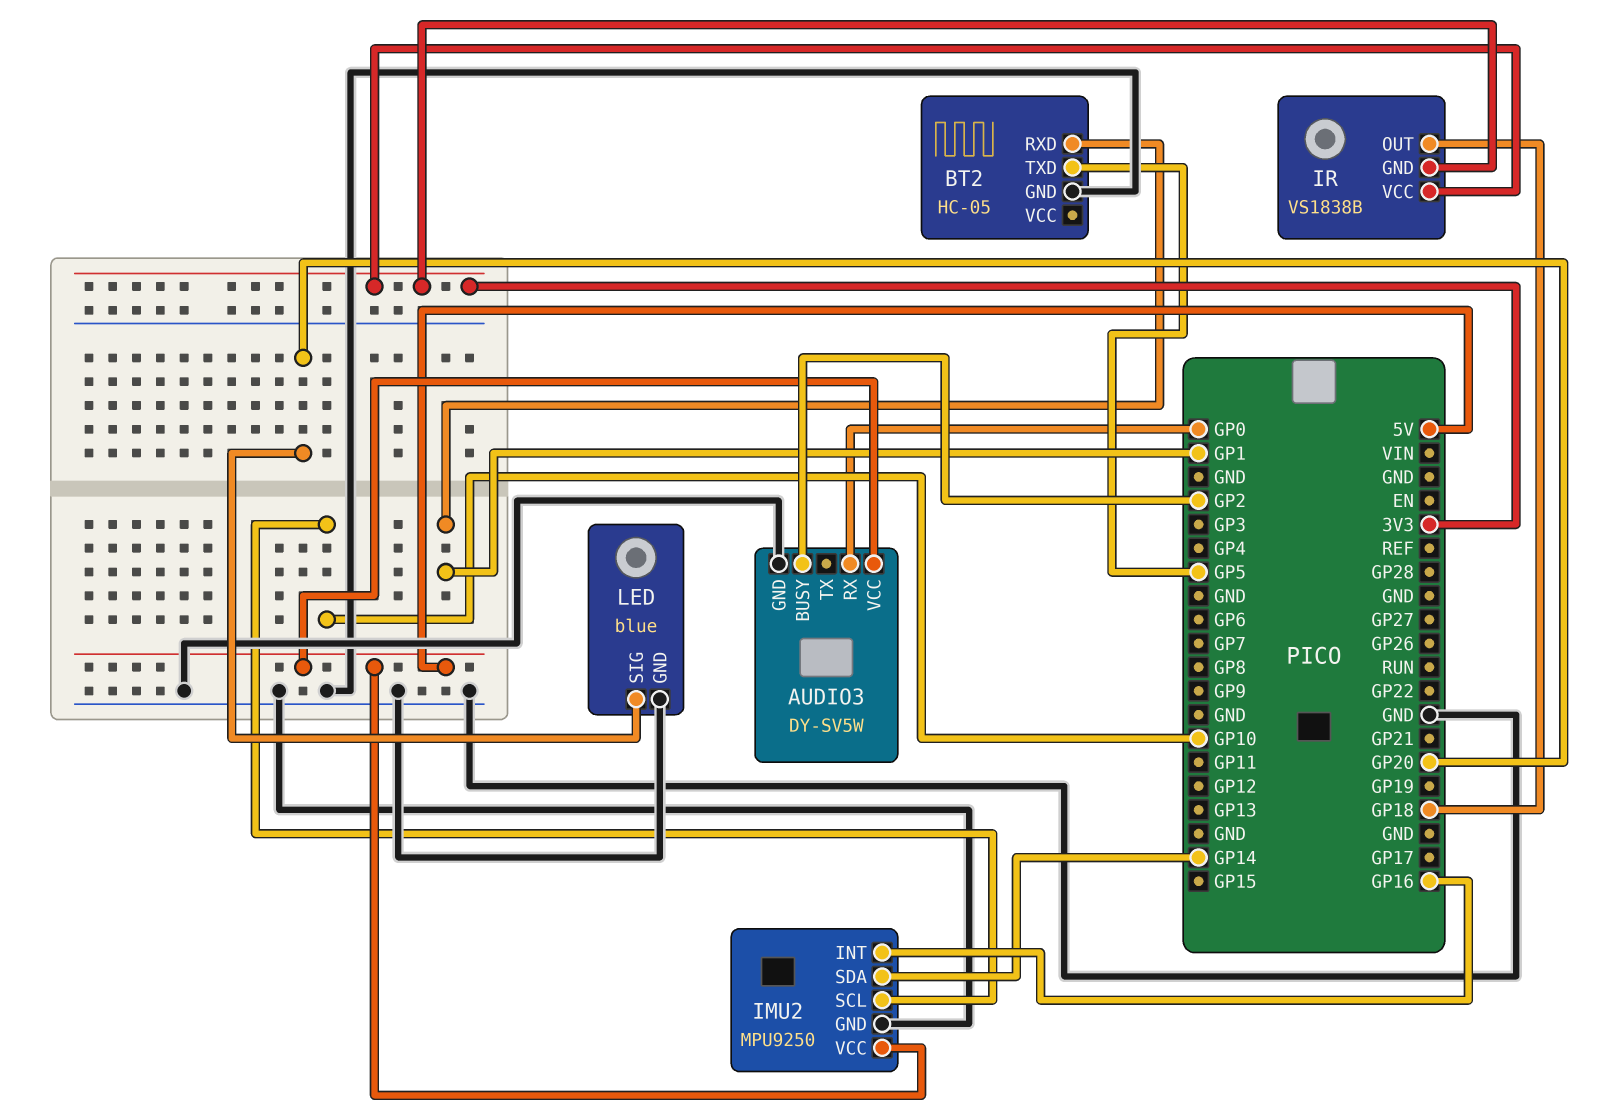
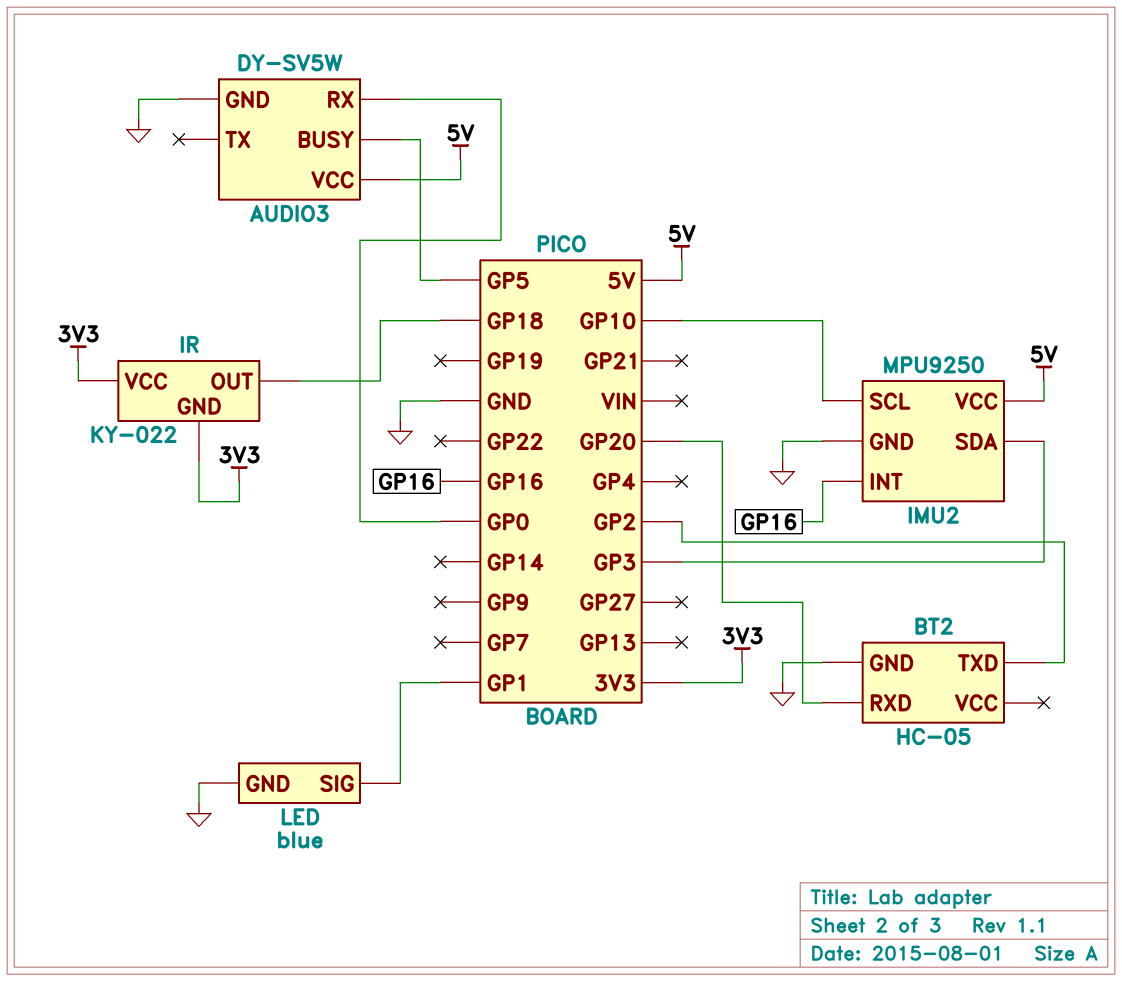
AUDIO3 pin BUSY: GP2 -> GP5
BT2 pin RXD: GP1 -> GP20
BT2 pin TXD: GP5 -> GP2
IMU2 pin SDA: GP14 -> GP3
IR: VS1838B -> KY-022
LED pin SIG: GP20 -> GP1

